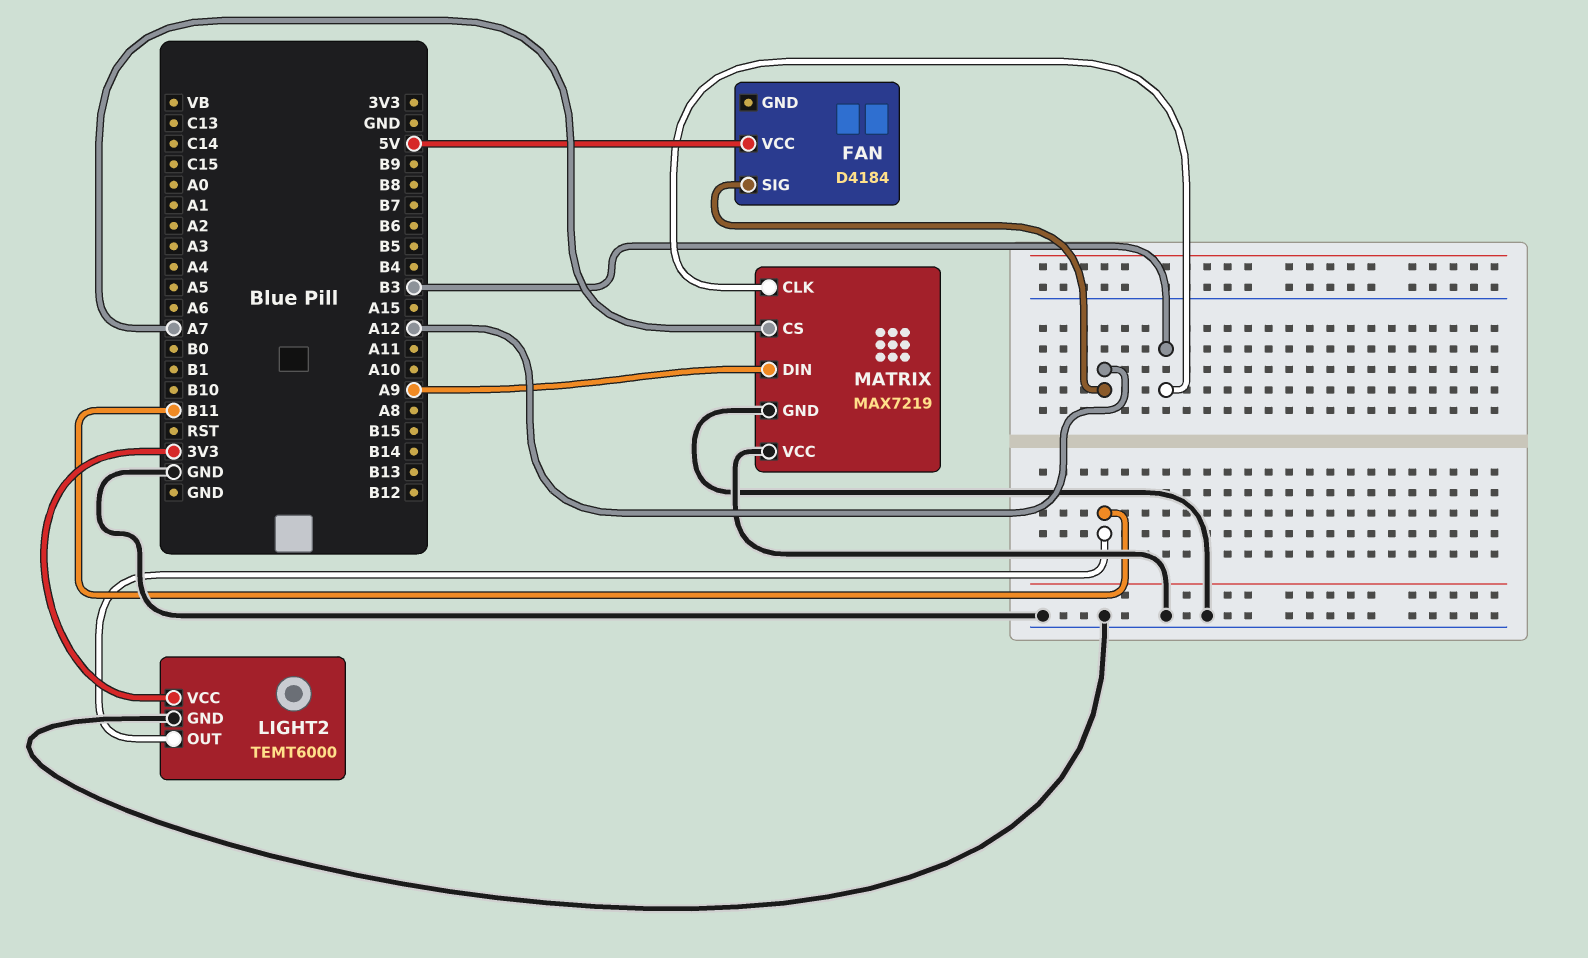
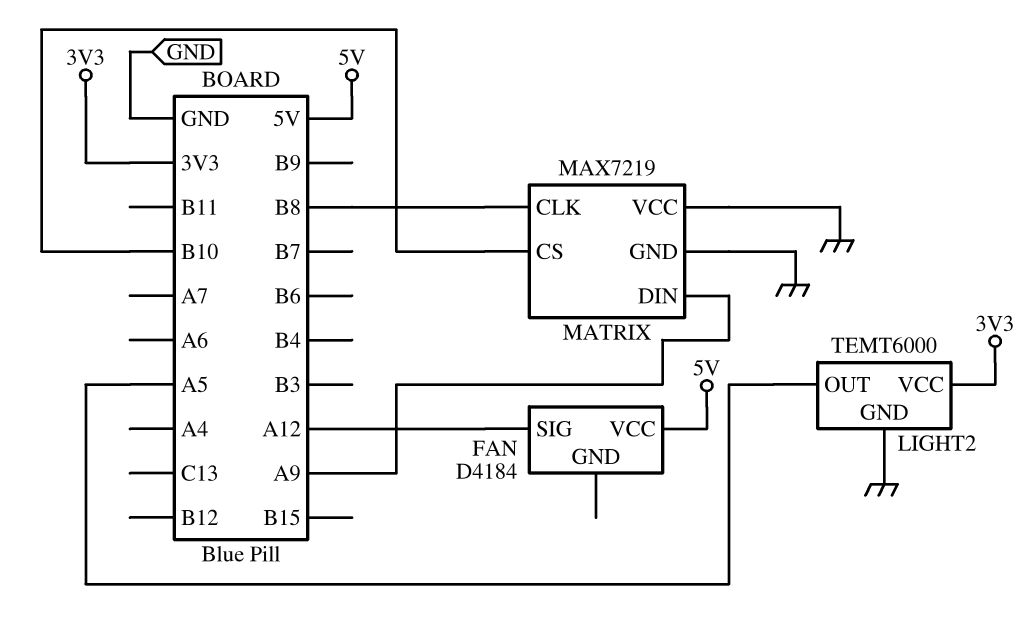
LIGHT2 pin OUT: B11 -> A5
MATRIX pin CLK: B3 -> B8
MATRIX pin CS: A7 -> B10

